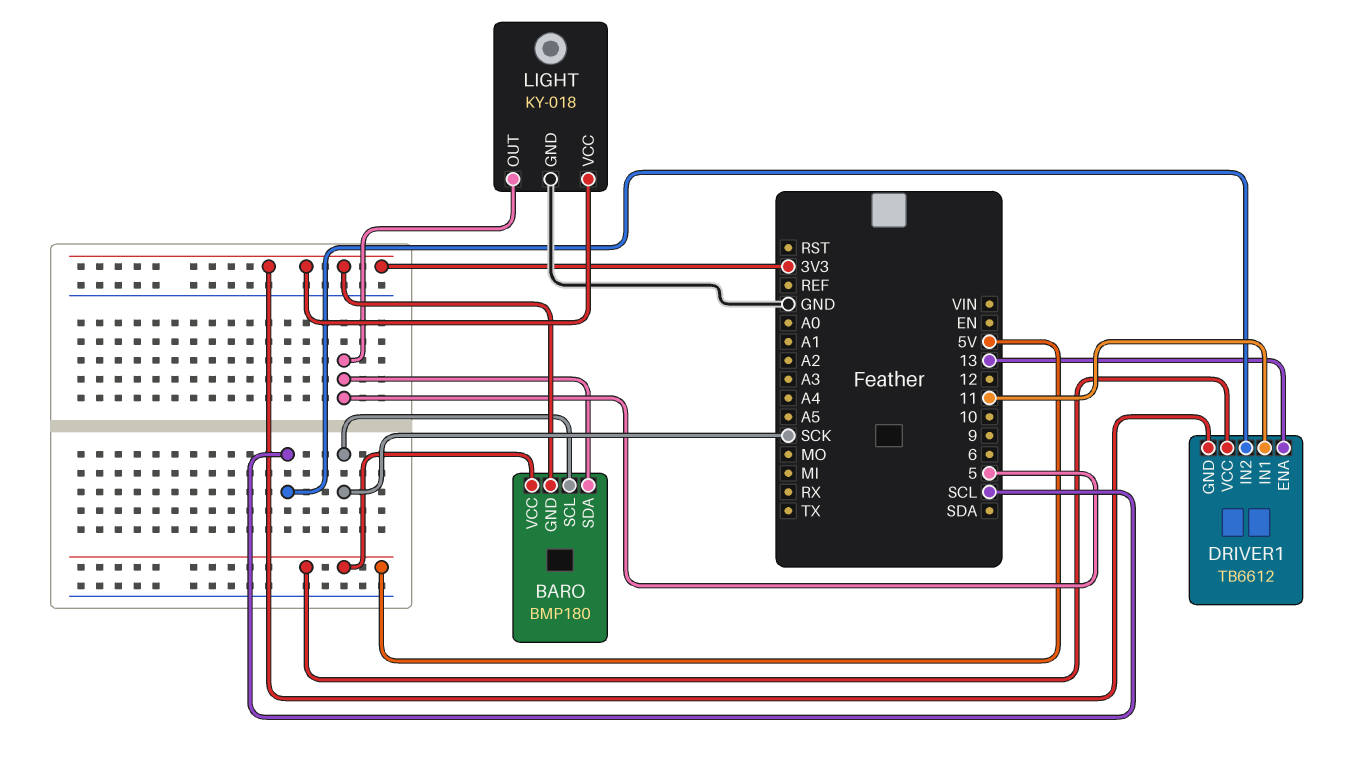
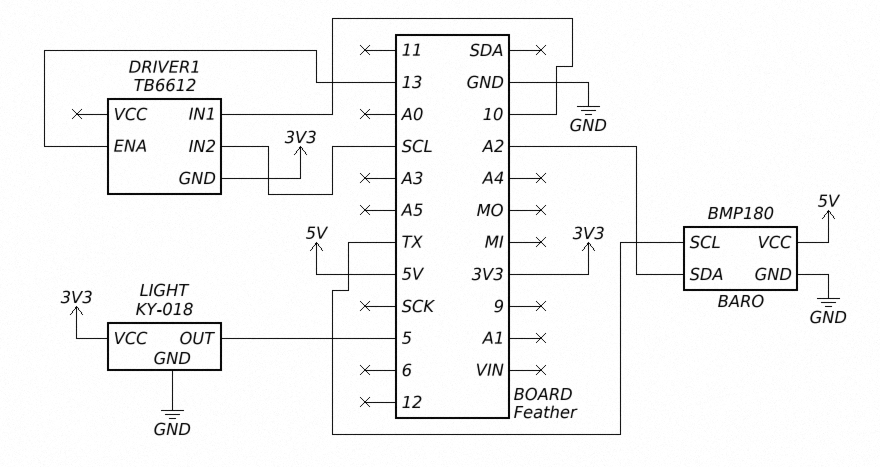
BARO pin GND: 3V3 -> GND
BARO pin SCL: SCK -> TX
BARO pin SDA: 5 -> A2
DRIVER1 pin IN1: 11 -> 10
DRIVER1 pin VCC: 5V -> none

